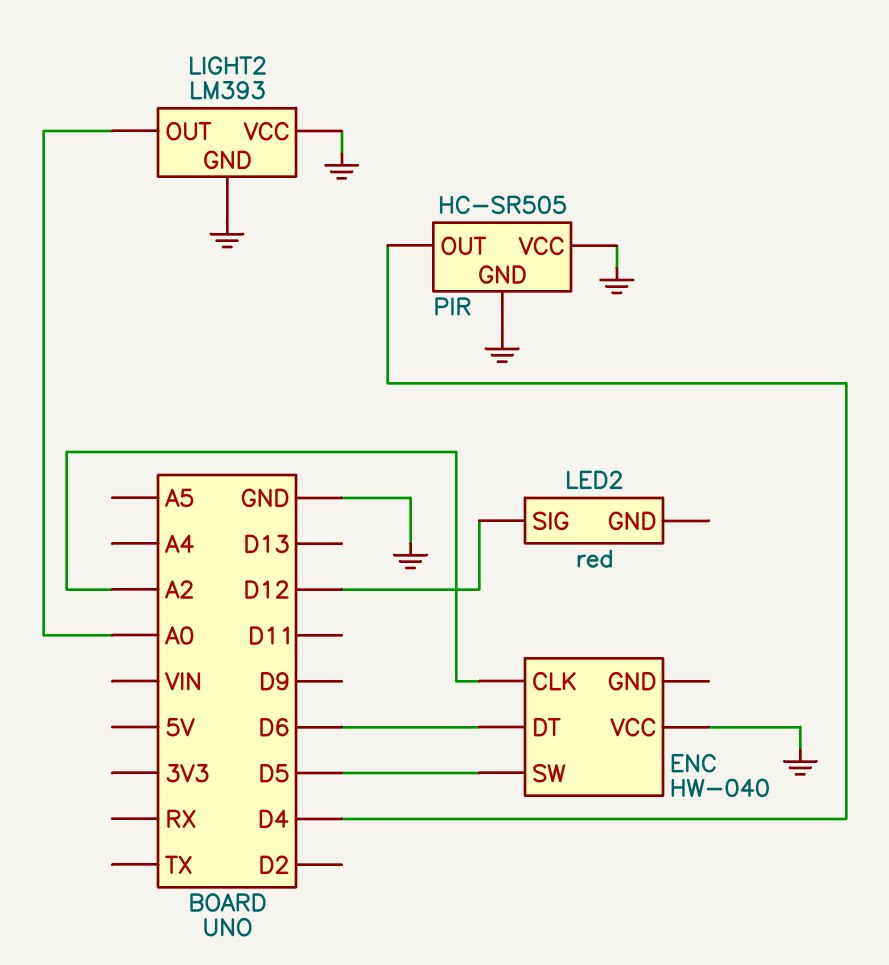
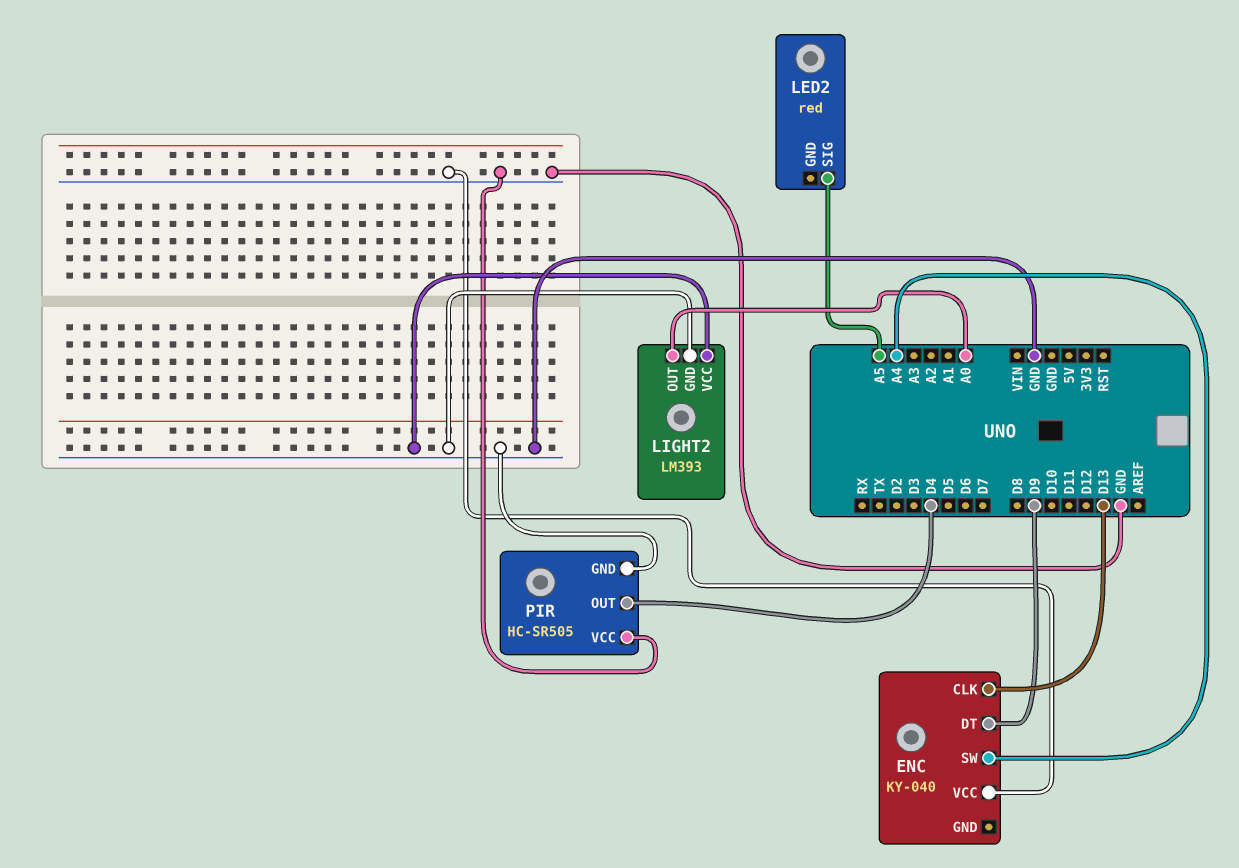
ENC: HW-040 -> KY-040
ENC pin CLK: A2 -> D13
ENC pin DT: D6 -> D9
ENC pin SW: D5 -> A4
LED2 pin SIG: D12 -> A5

